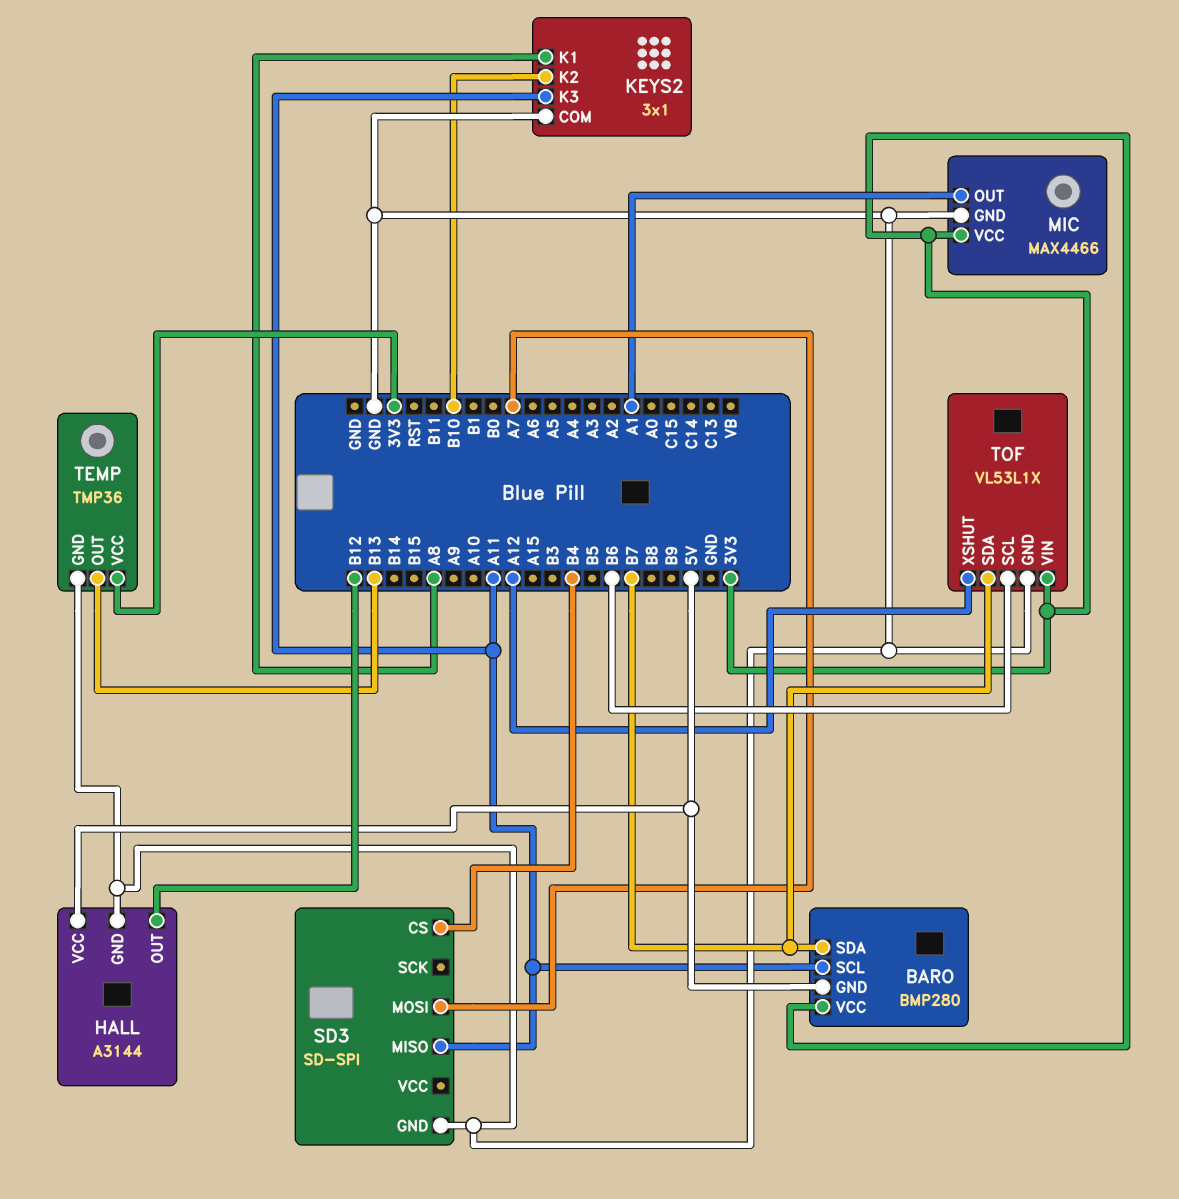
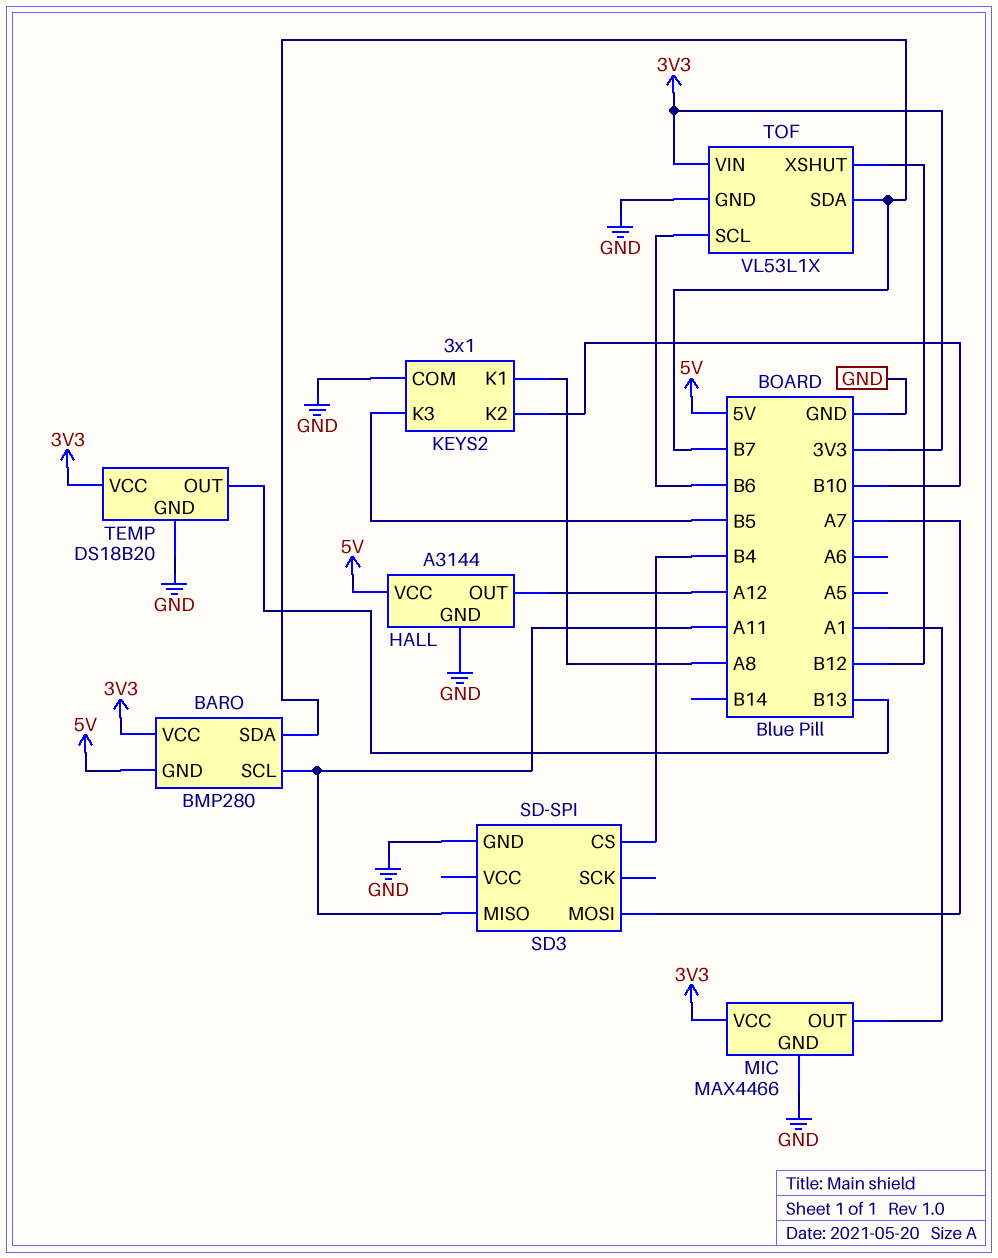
HALL pin OUT: B12 -> A12
KEYS2 pin K3: A11 -> B5
TEMP: TMP36 -> DS18B20
TOF pin XSHUT: A12 -> B12

